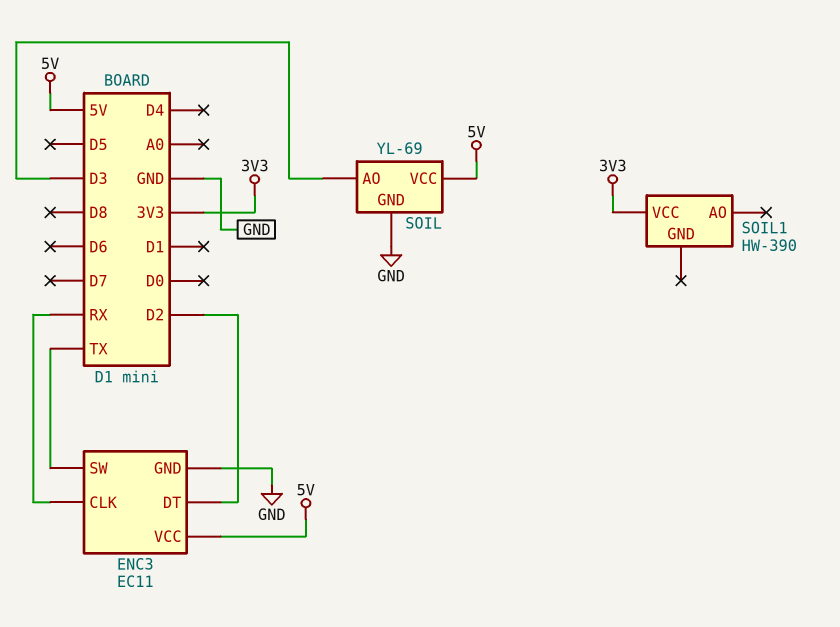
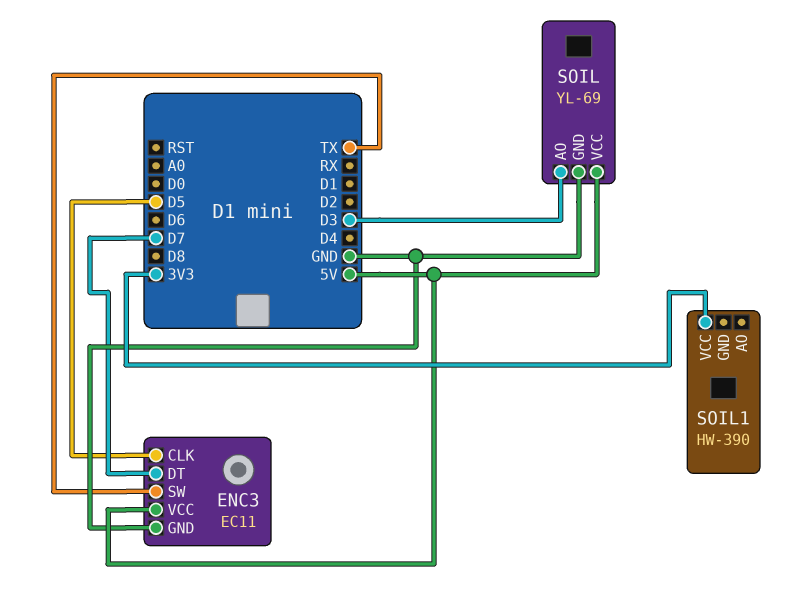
ENC3 pin CLK: RX -> D5
ENC3 pin DT: D2 -> D7

